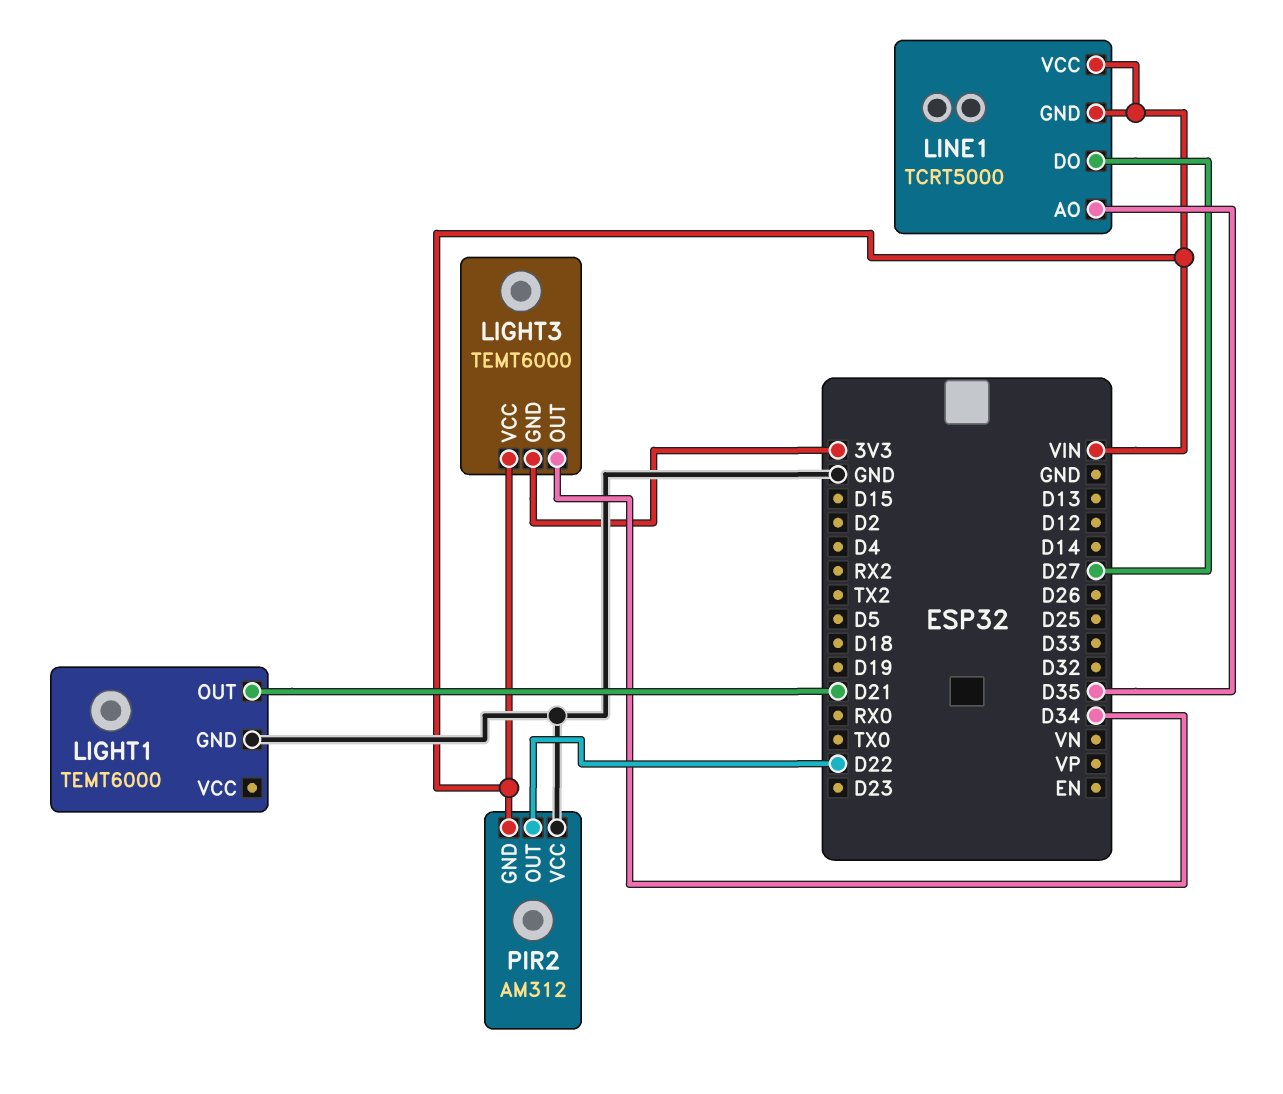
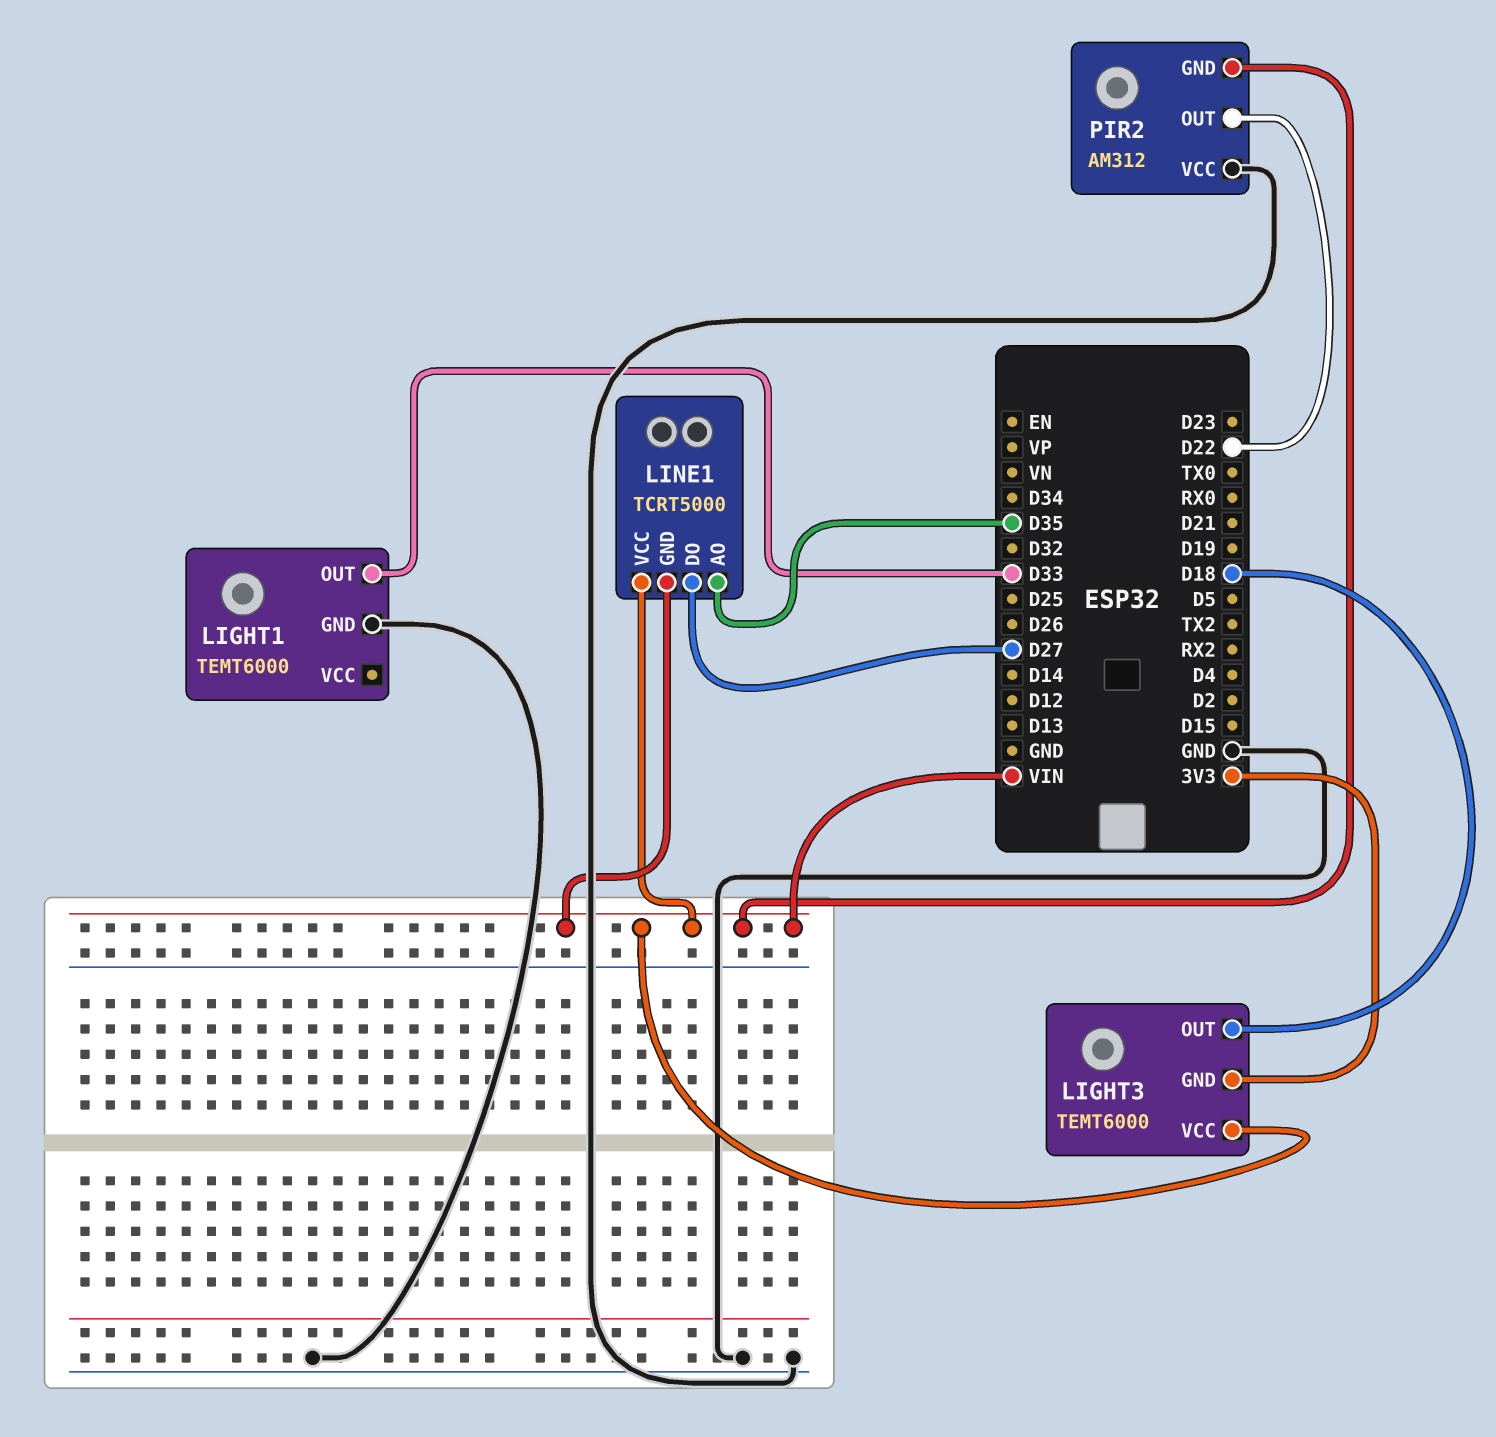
LIGHT1 pin OUT: D21 -> D33
LIGHT3 pin OUT: D34 -> D18

